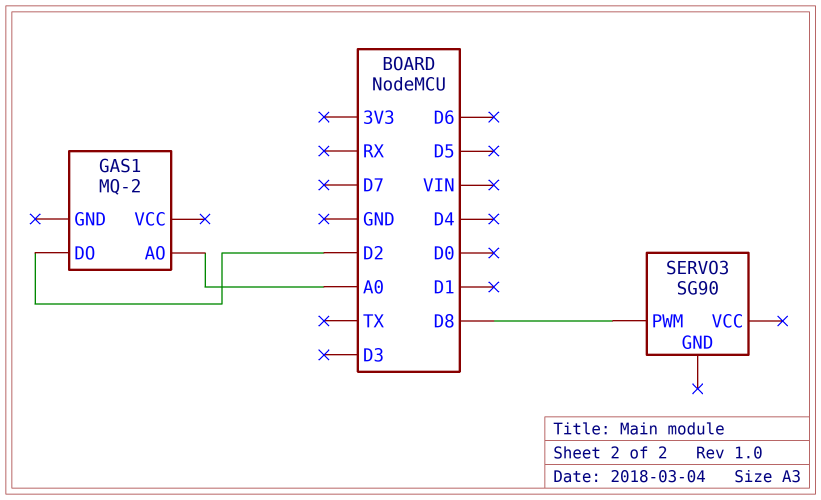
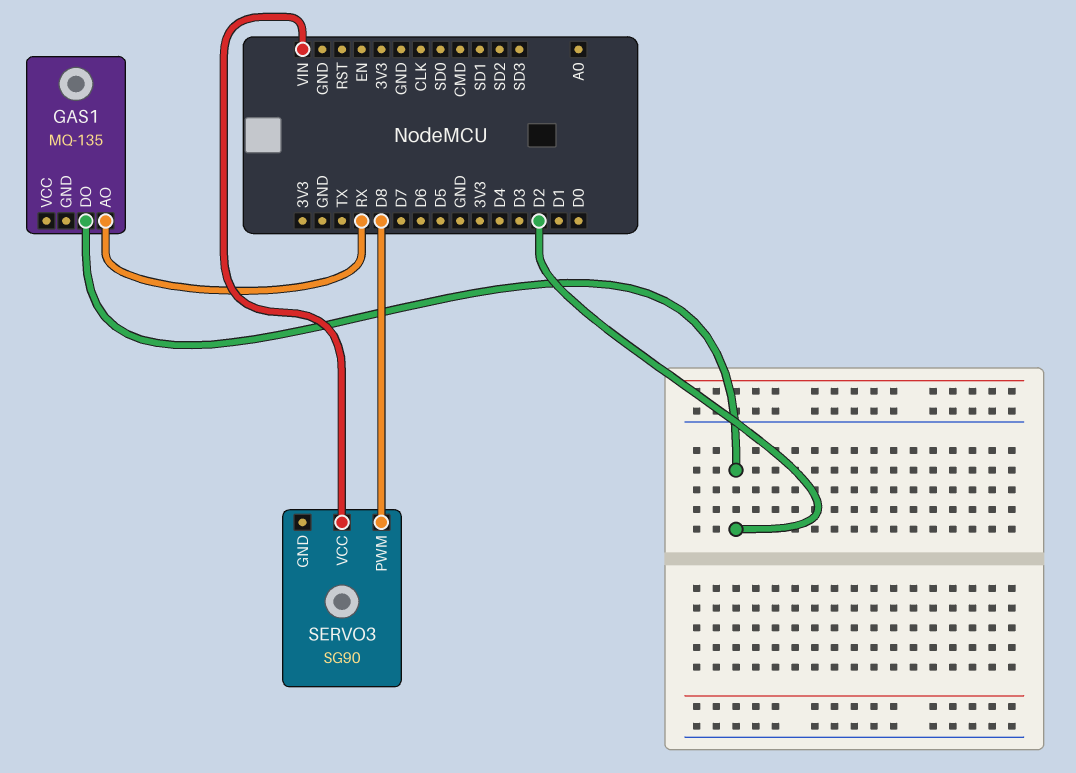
GAS1: MQ-2 -> MQ-135
GAS1 pin AO: A0 -> RX
SERVO3 pin VCC: none -> VIN

